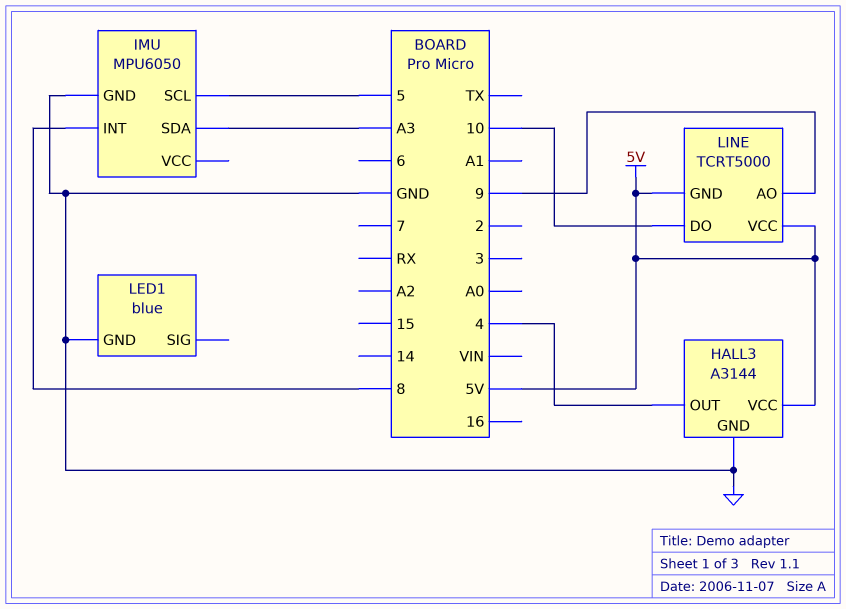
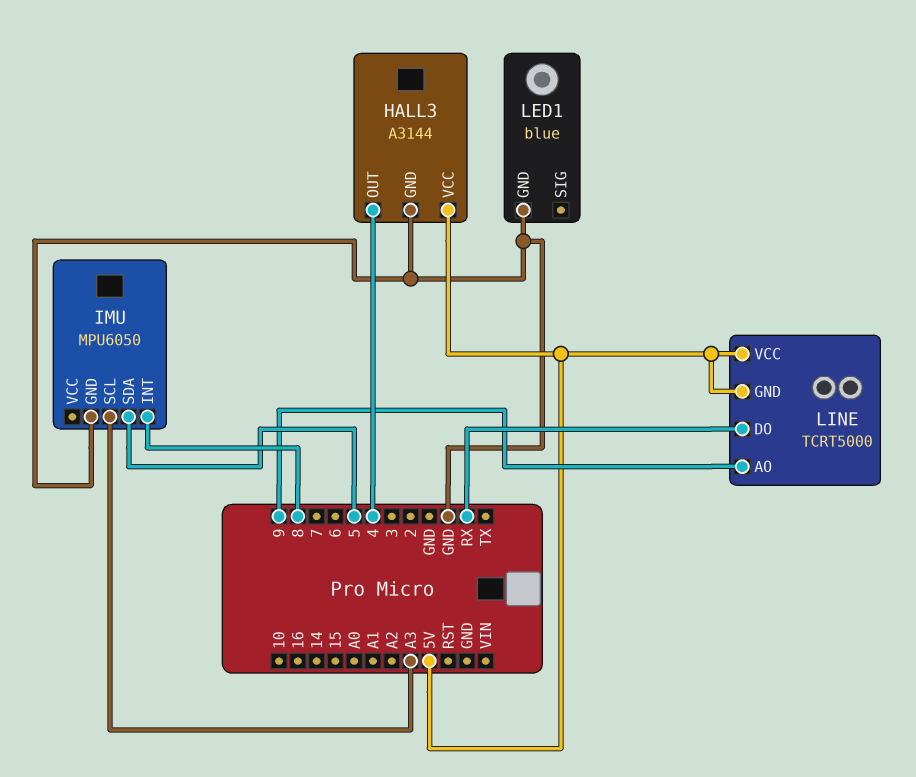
IMU pin SCL: 5 -> A3
IMU pin SDA: A3 -> 5
LINE pin DO: 10 -> RX

